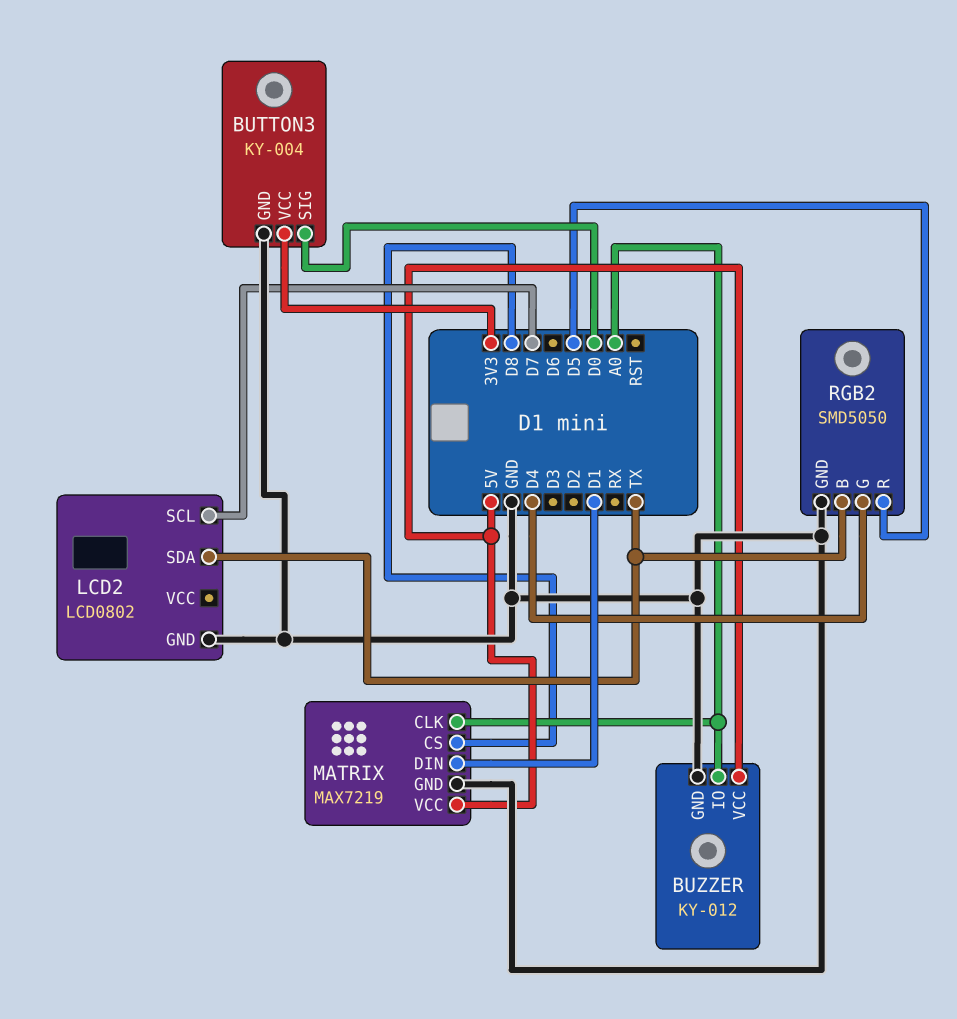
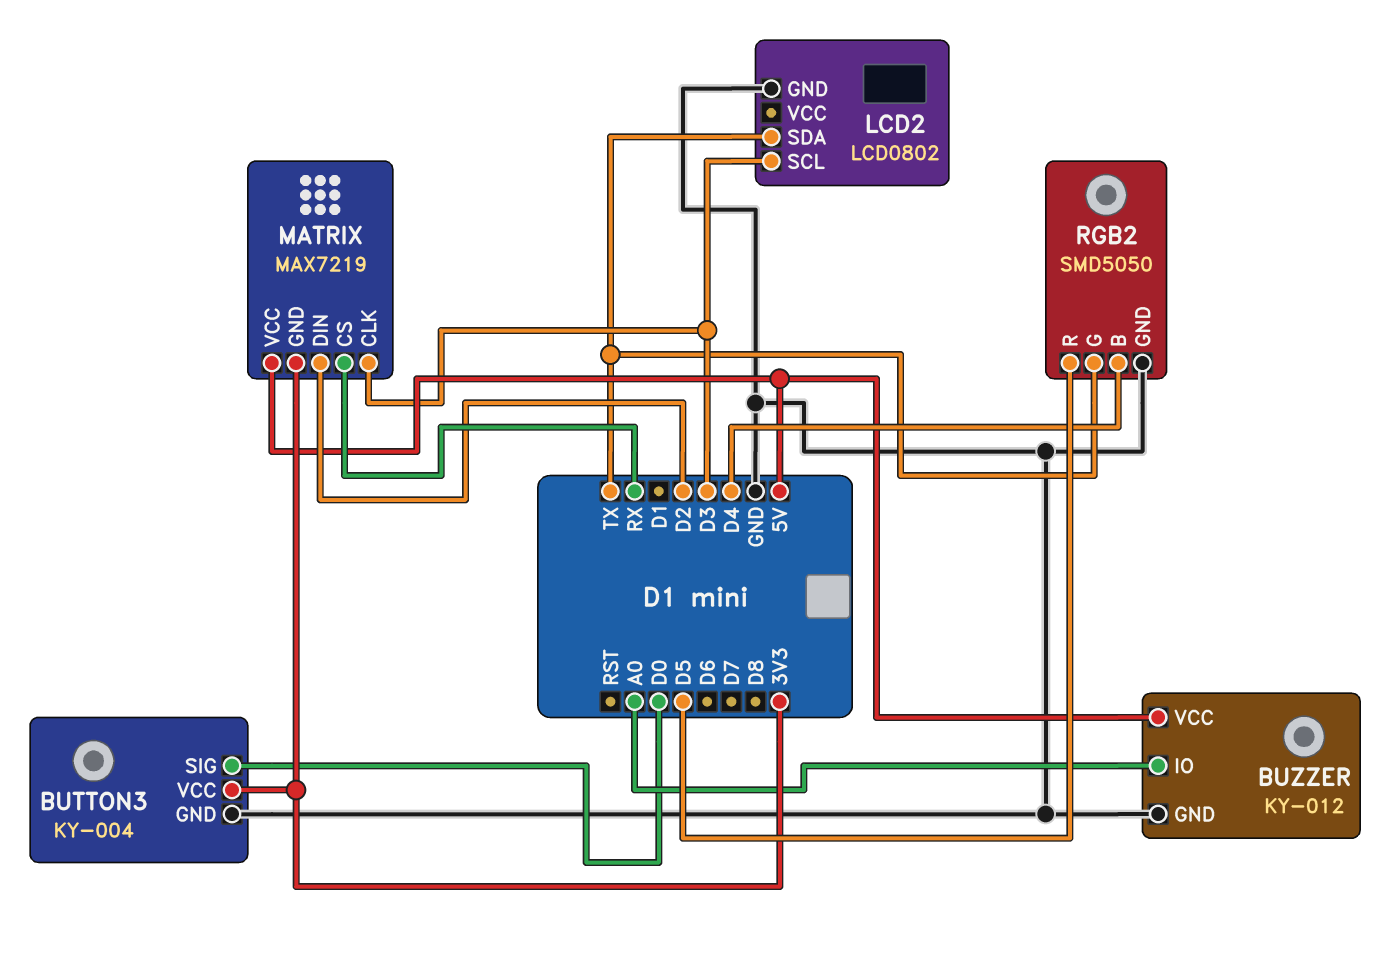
LCD2 pin SCL: D7 -> D3
MATRIX pin CLK: A0 -> D3
MATRIX pin CS: D8 -> RX
MATRIX pin DIN: D1 -> D2
MATRIX pin GND: GND -> 3V3
RGB2 pin B: TX -> D4
RGB2 pin G: D4 -> TX

